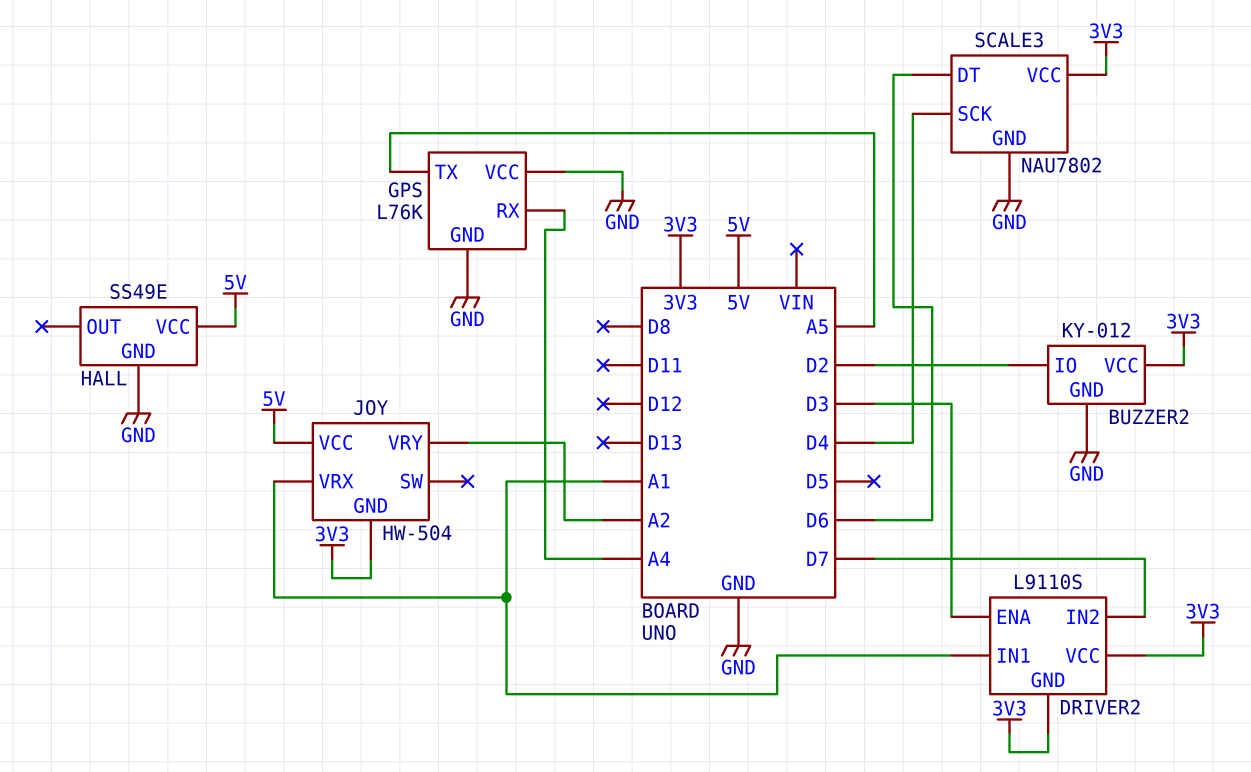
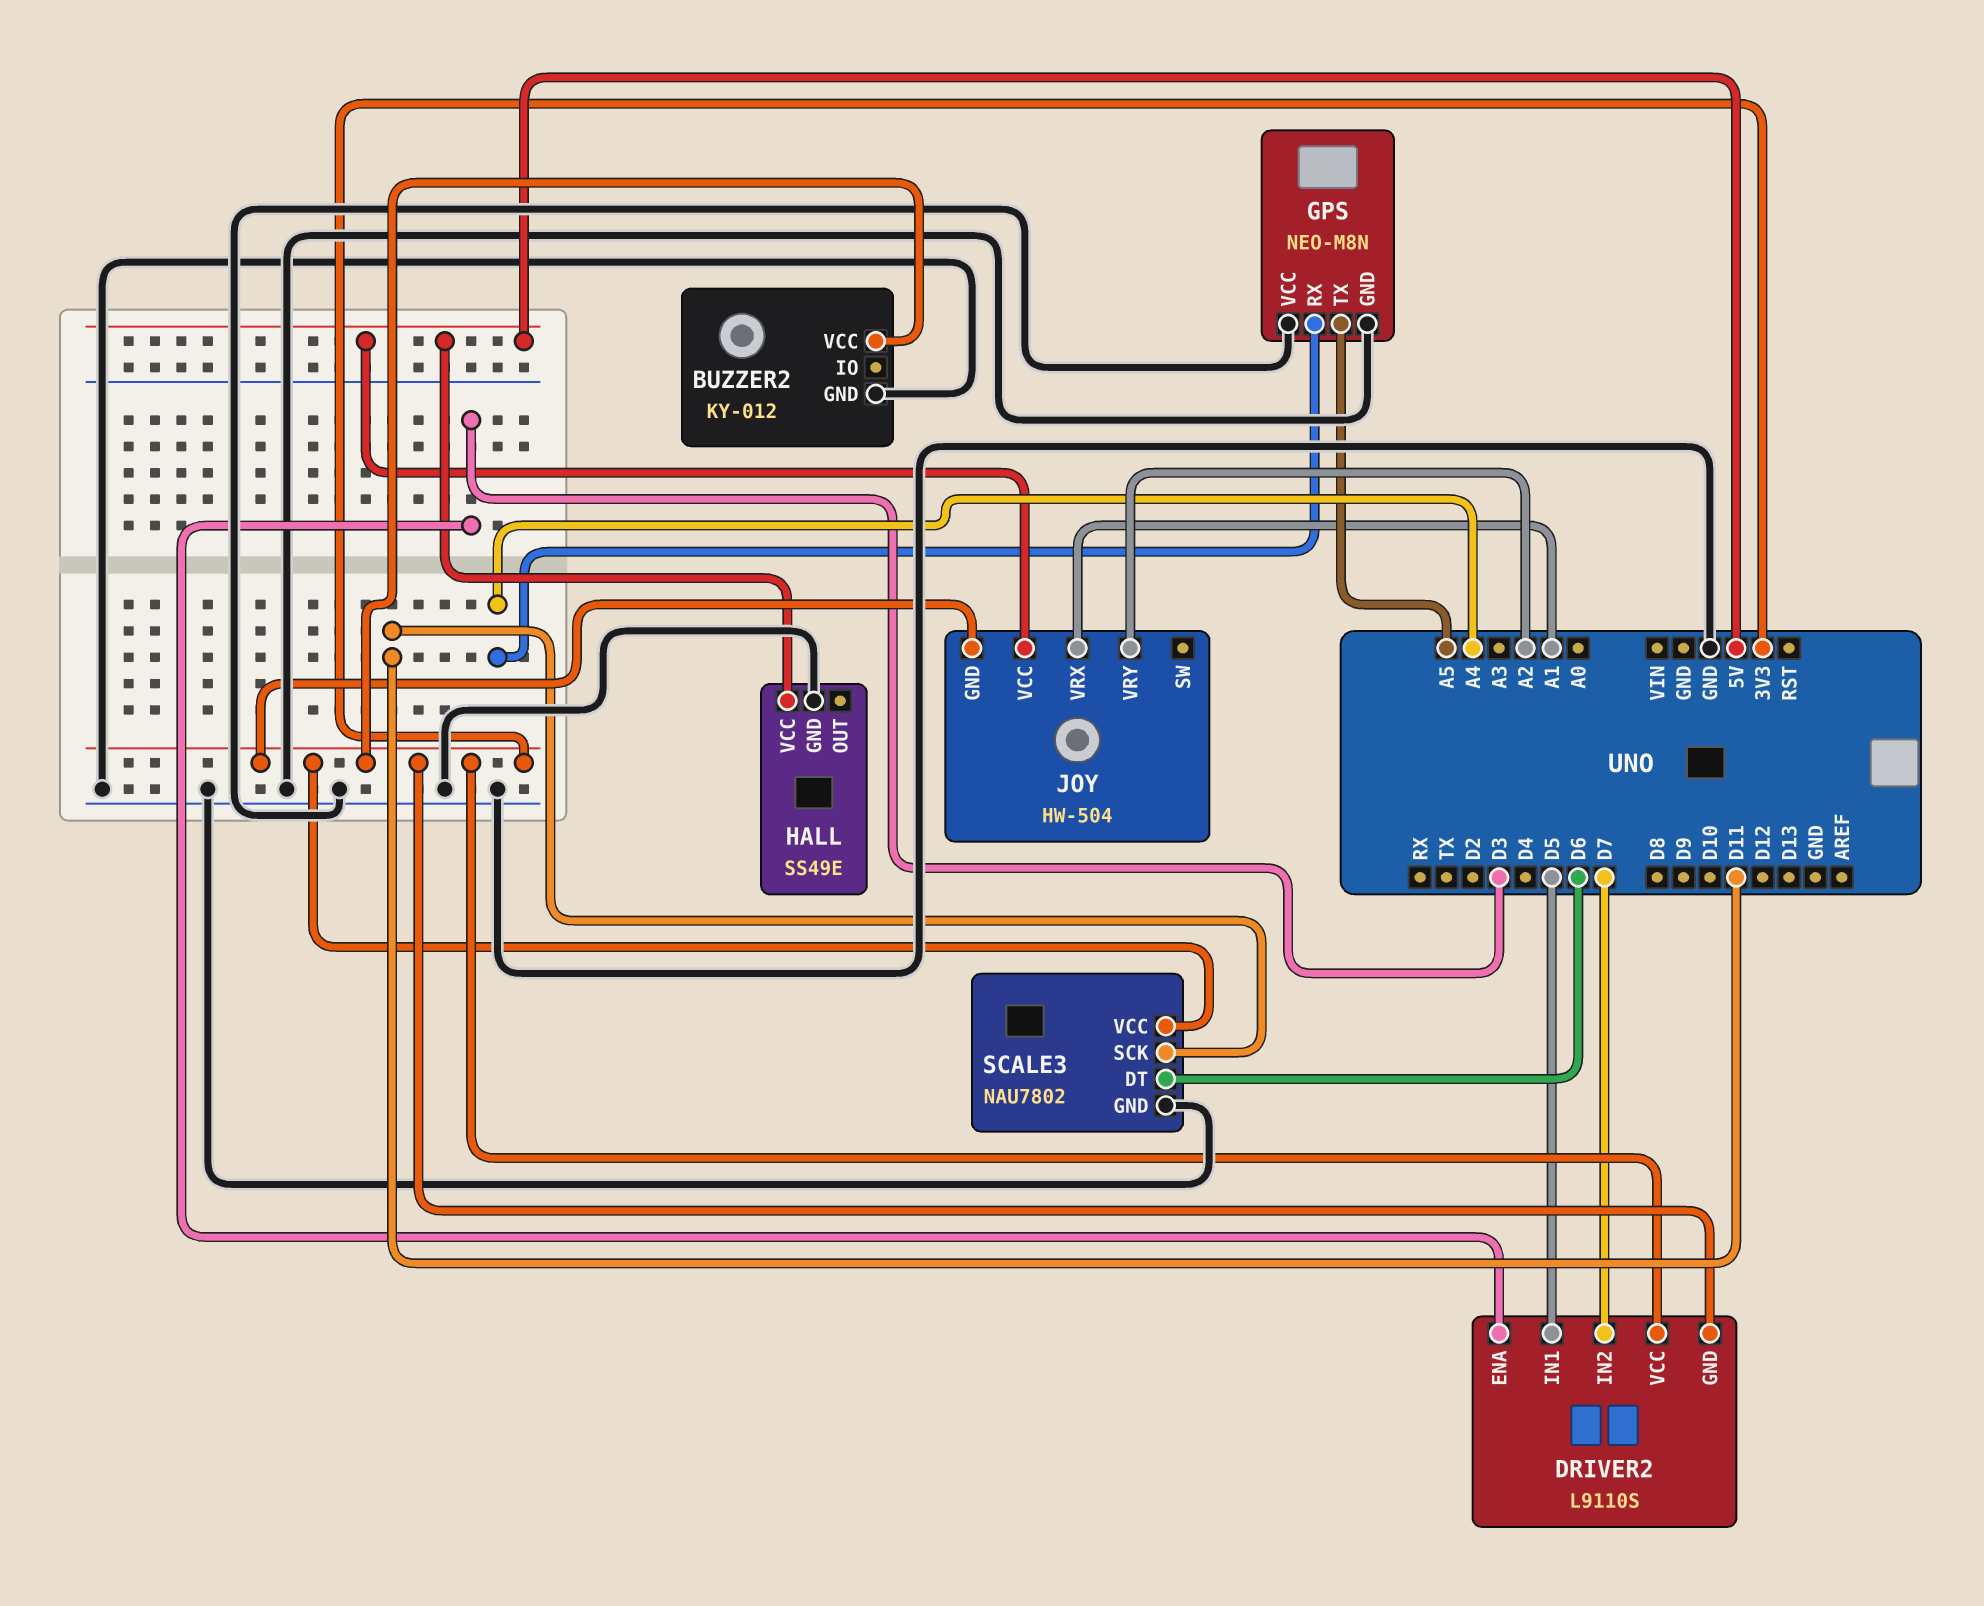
BUZZER2 pin IO: D2 -> none
DRIVER2 pin IN1: A1 -> D5
GPS: L76K -> NEO-M8N
SCALE3 pin SCK: D4 -> D11

